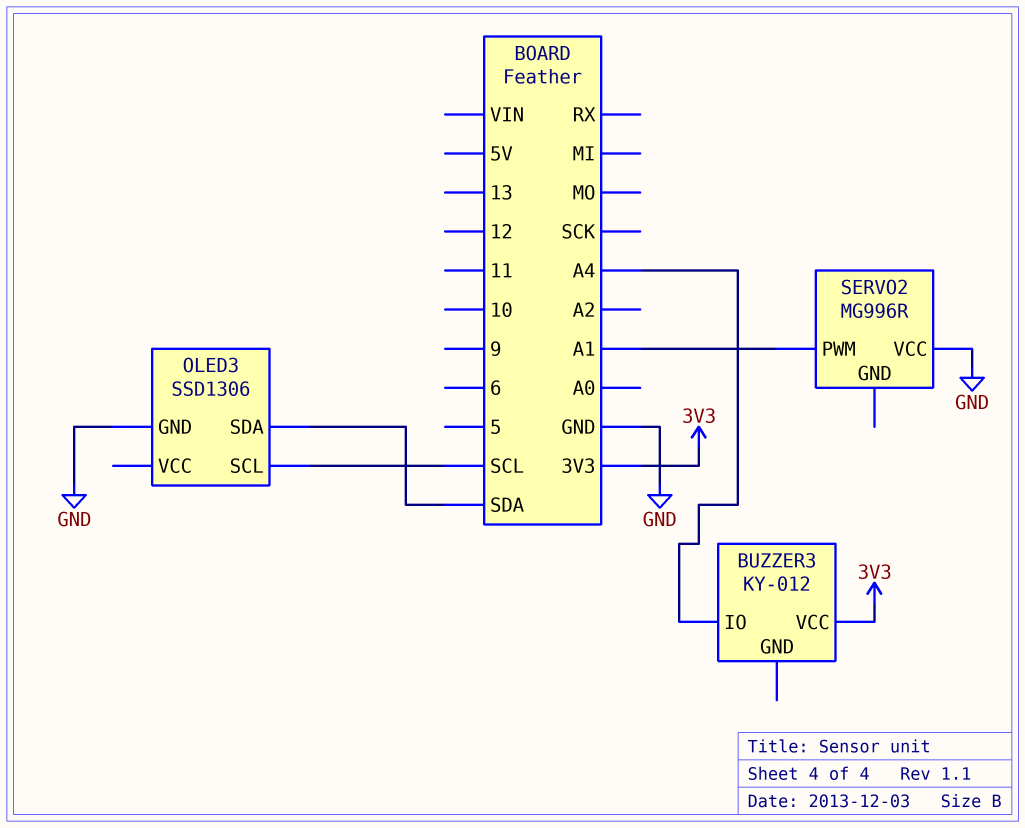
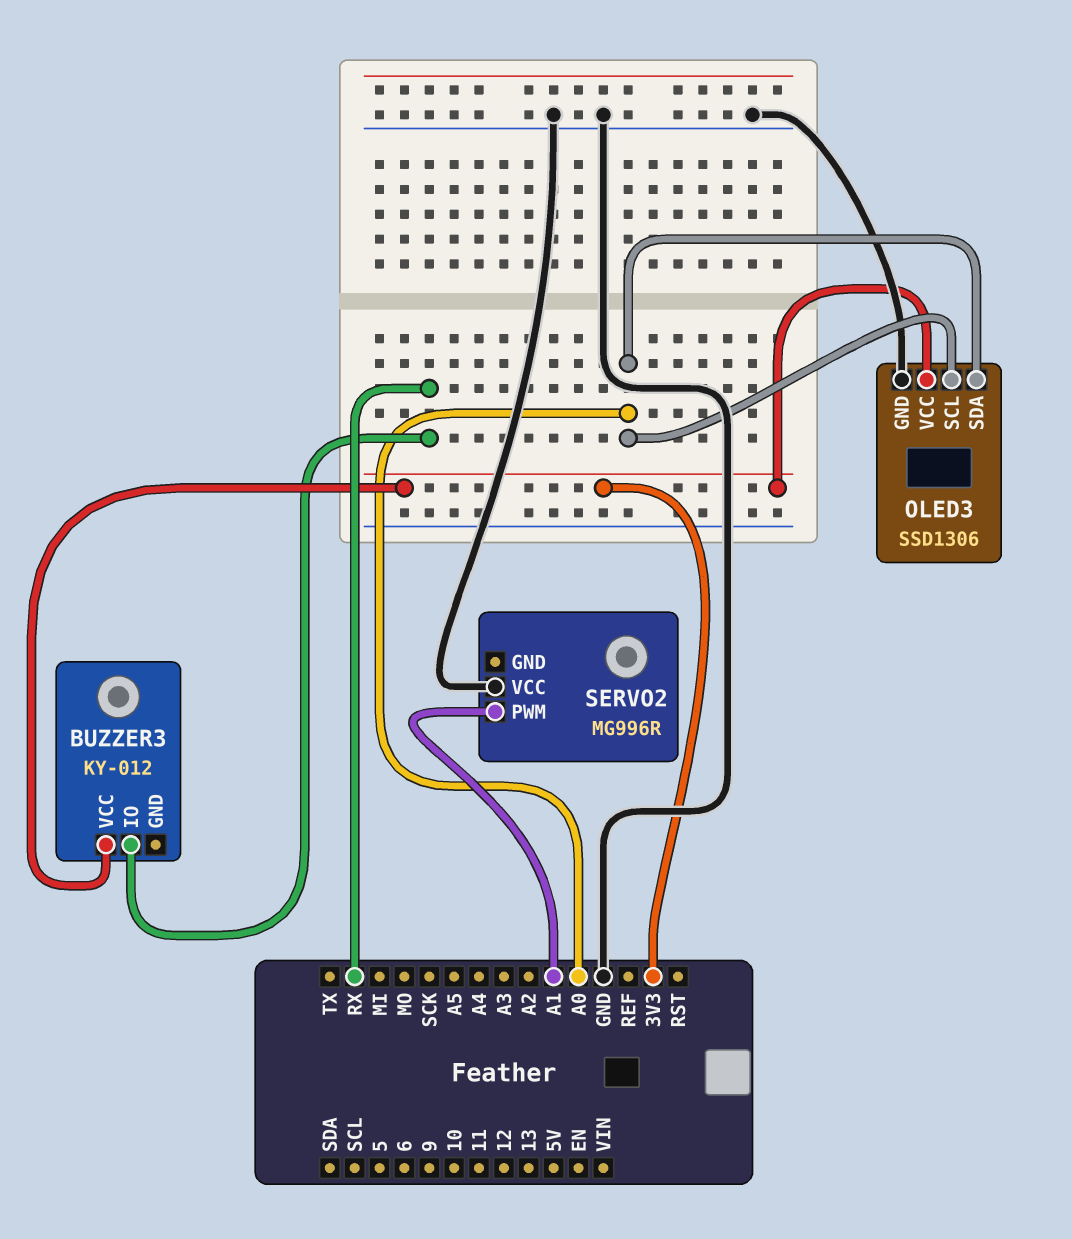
BUZZER3 pin IO: A4 -> RX
OLED3 pin SCL: SCL -> A0
OLED3 pin SDA: SDA -> A0
OLED3 pin VCC: none -> 3V3

